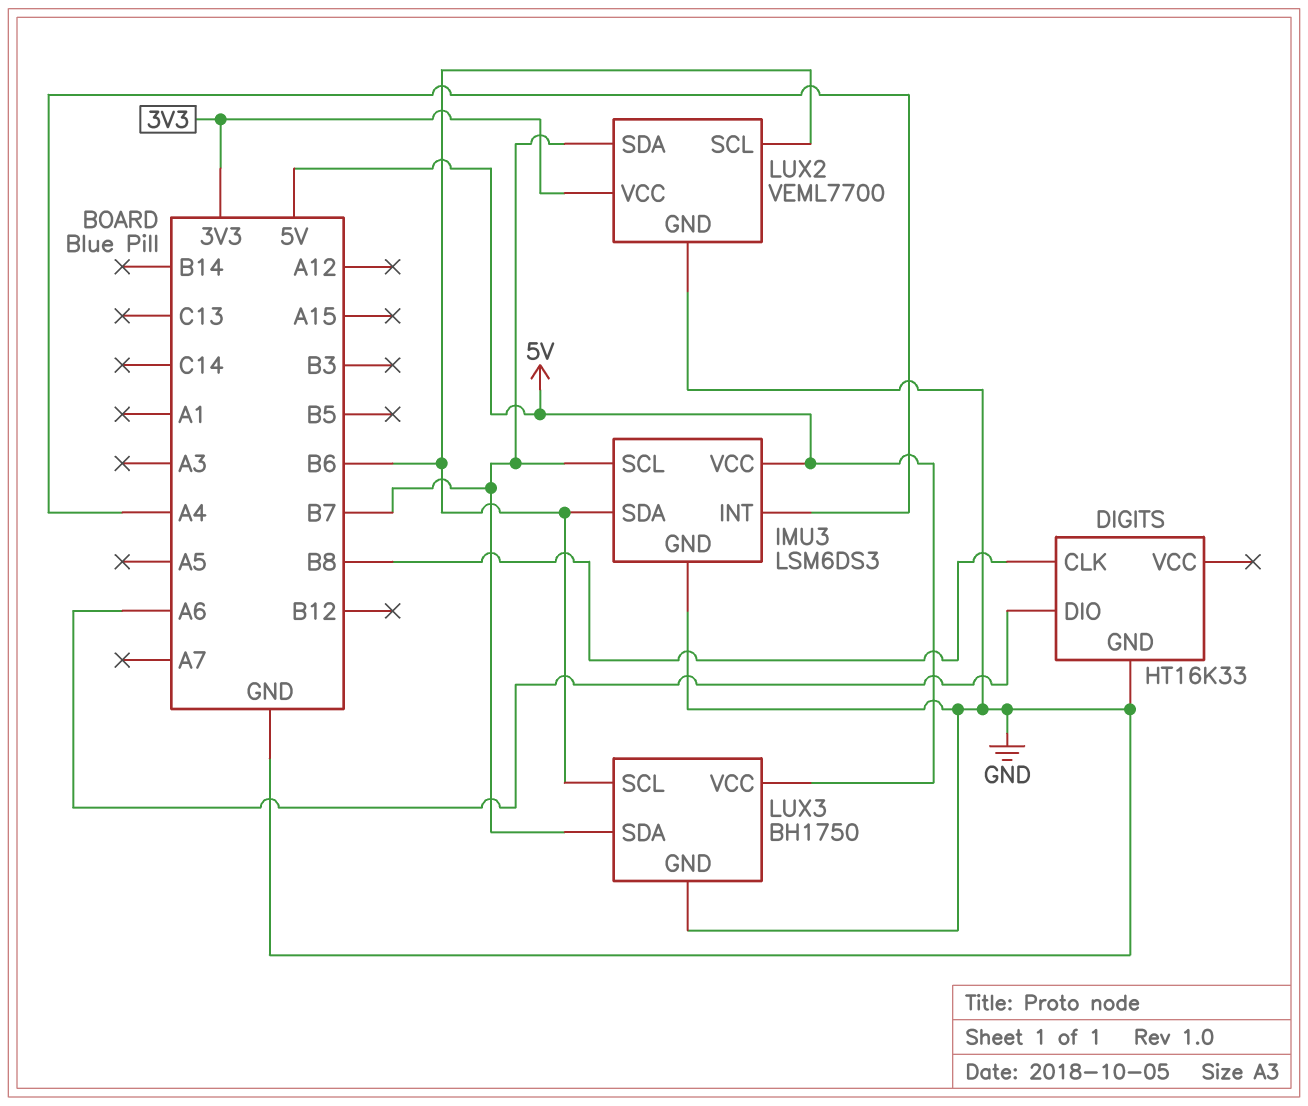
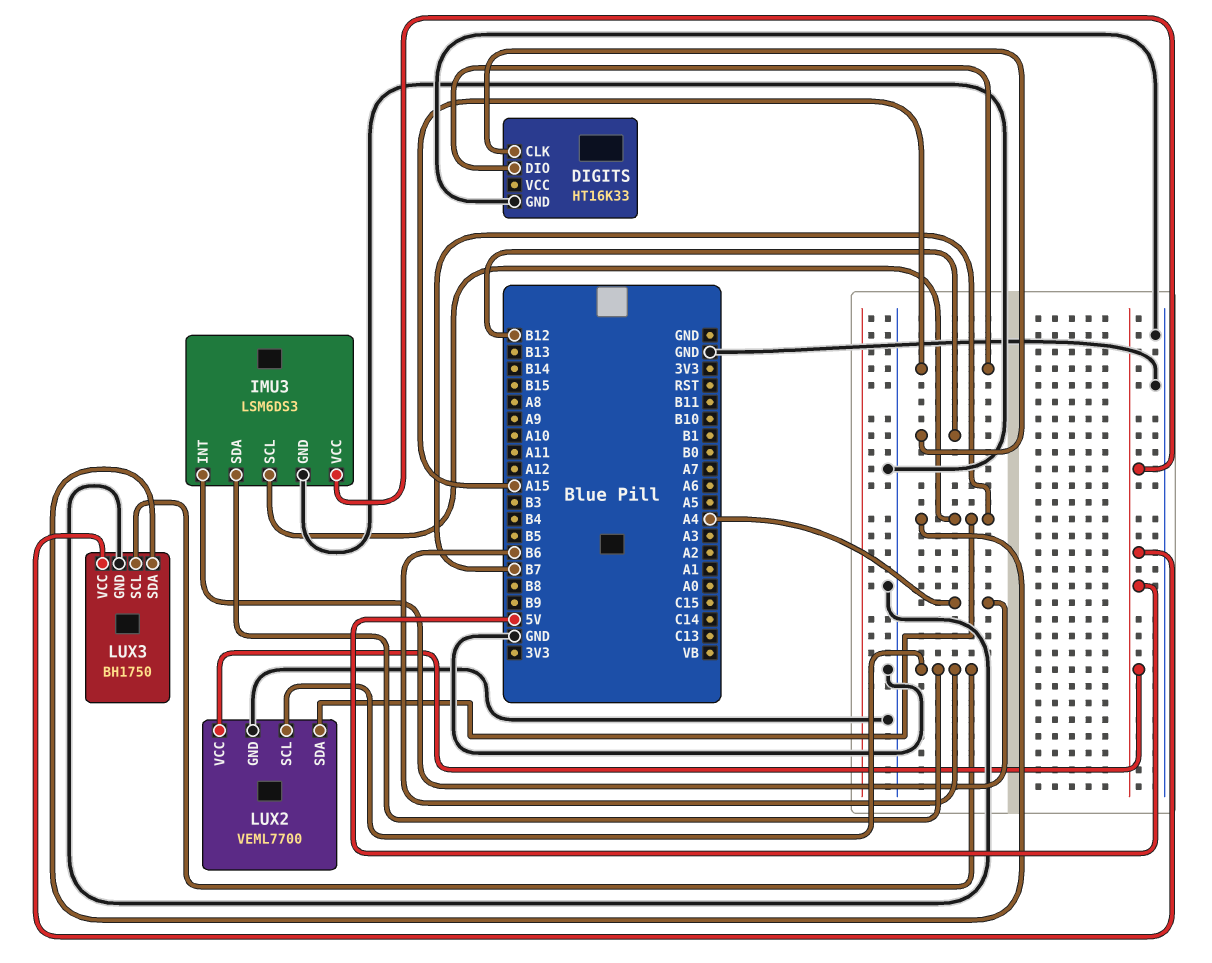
DIGITS pin CLK: B8 -> B12
DIGITS pin DIO: A6 -> A15
LUX2 pin VCC: 3V3 -> 5V

